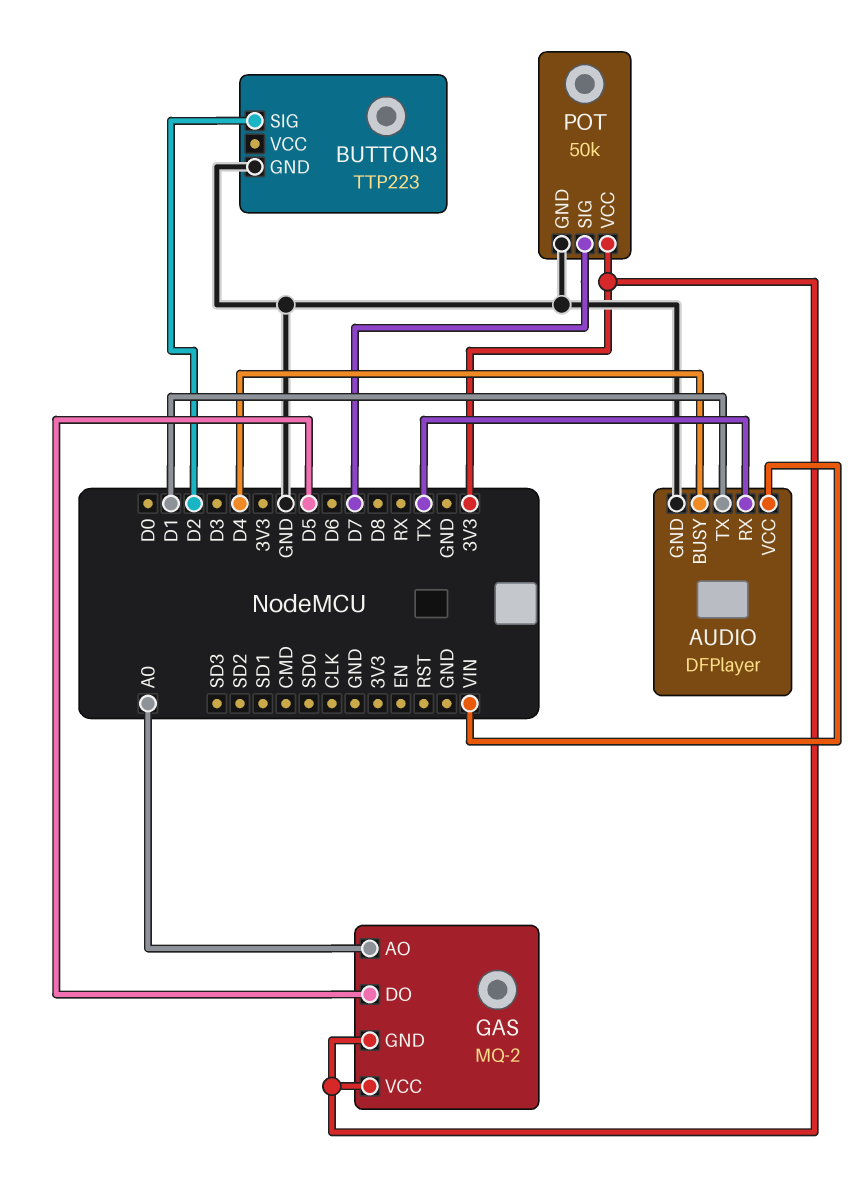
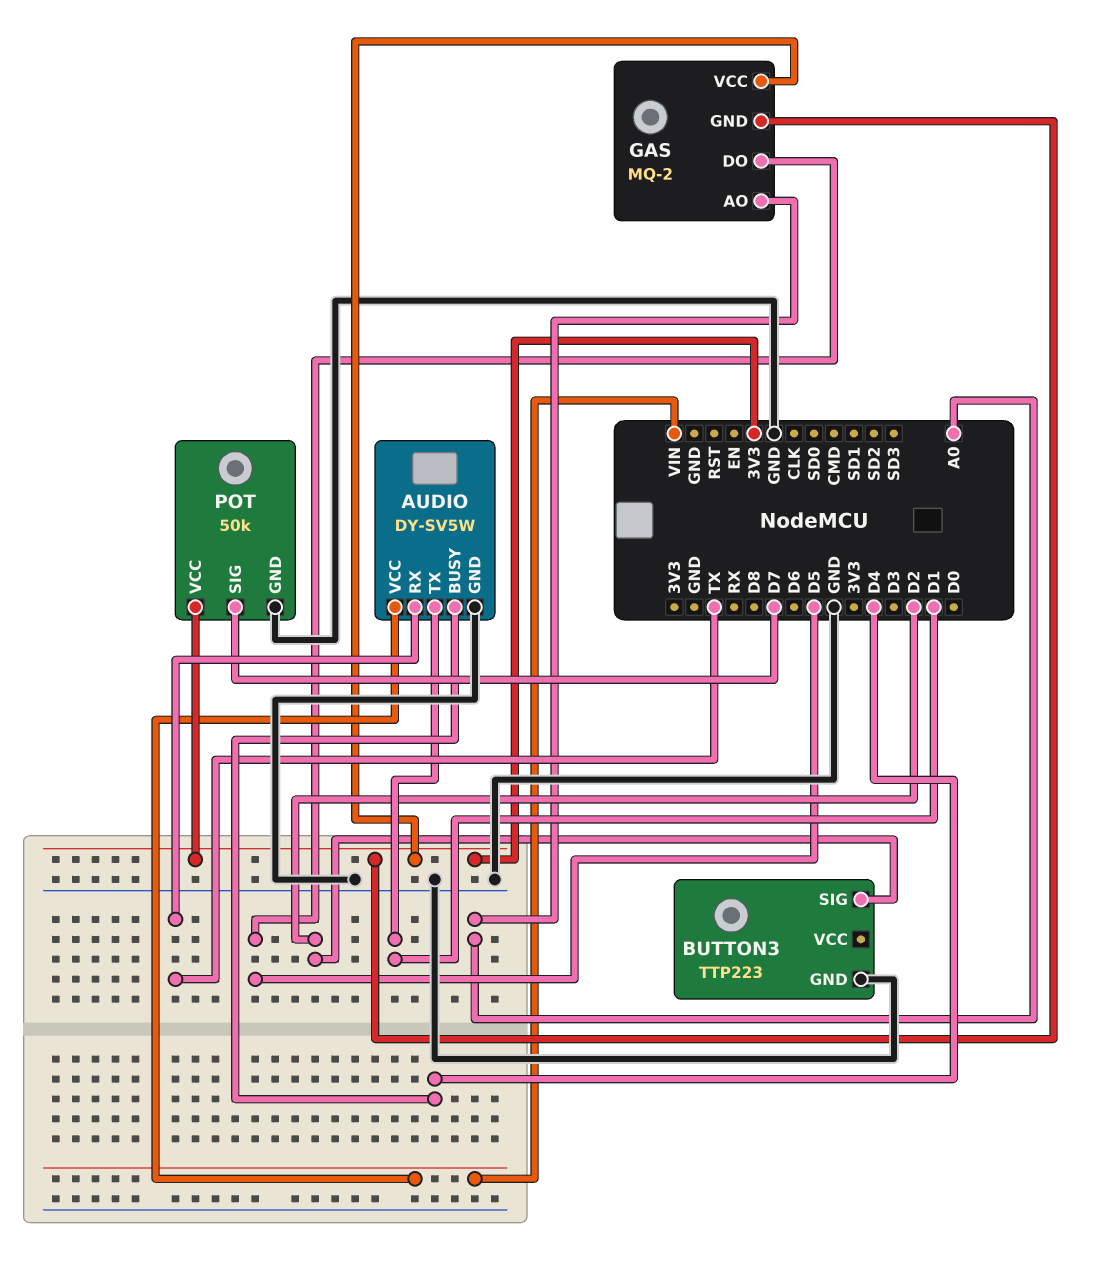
AUDIO: DFPlayer -> DY-SV5W

